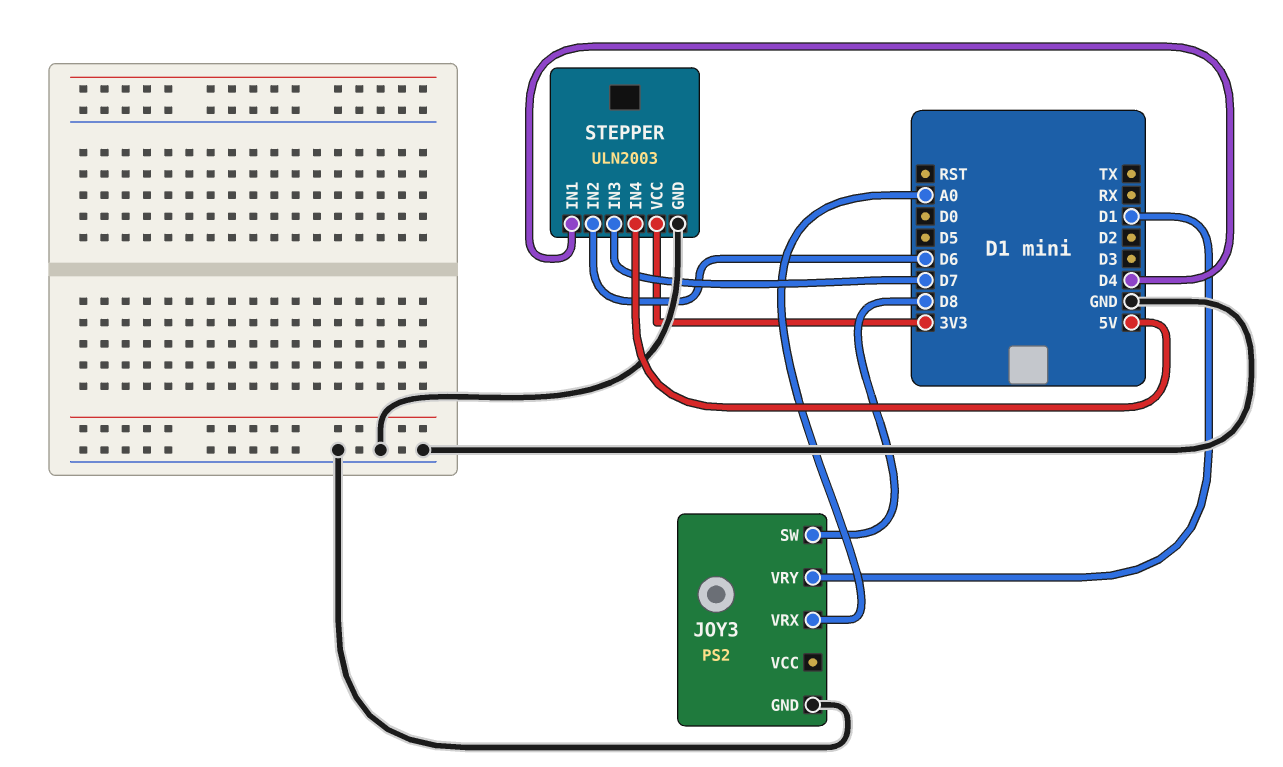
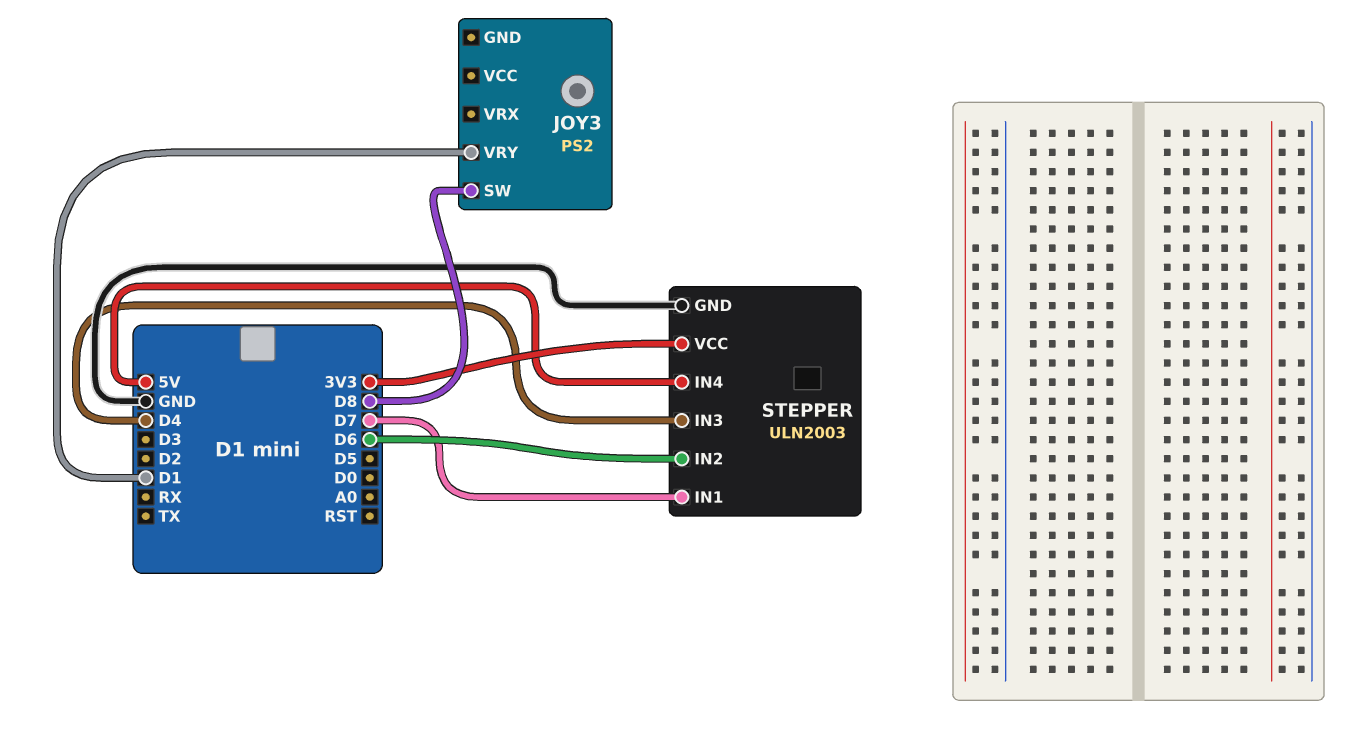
JOY3 pin GND: GND -> none
JOY3 pin VRX: A0 -> none
STEPPER pin IN1: D4 -> D7
STEPPER pin IN3: D7 -> D4

